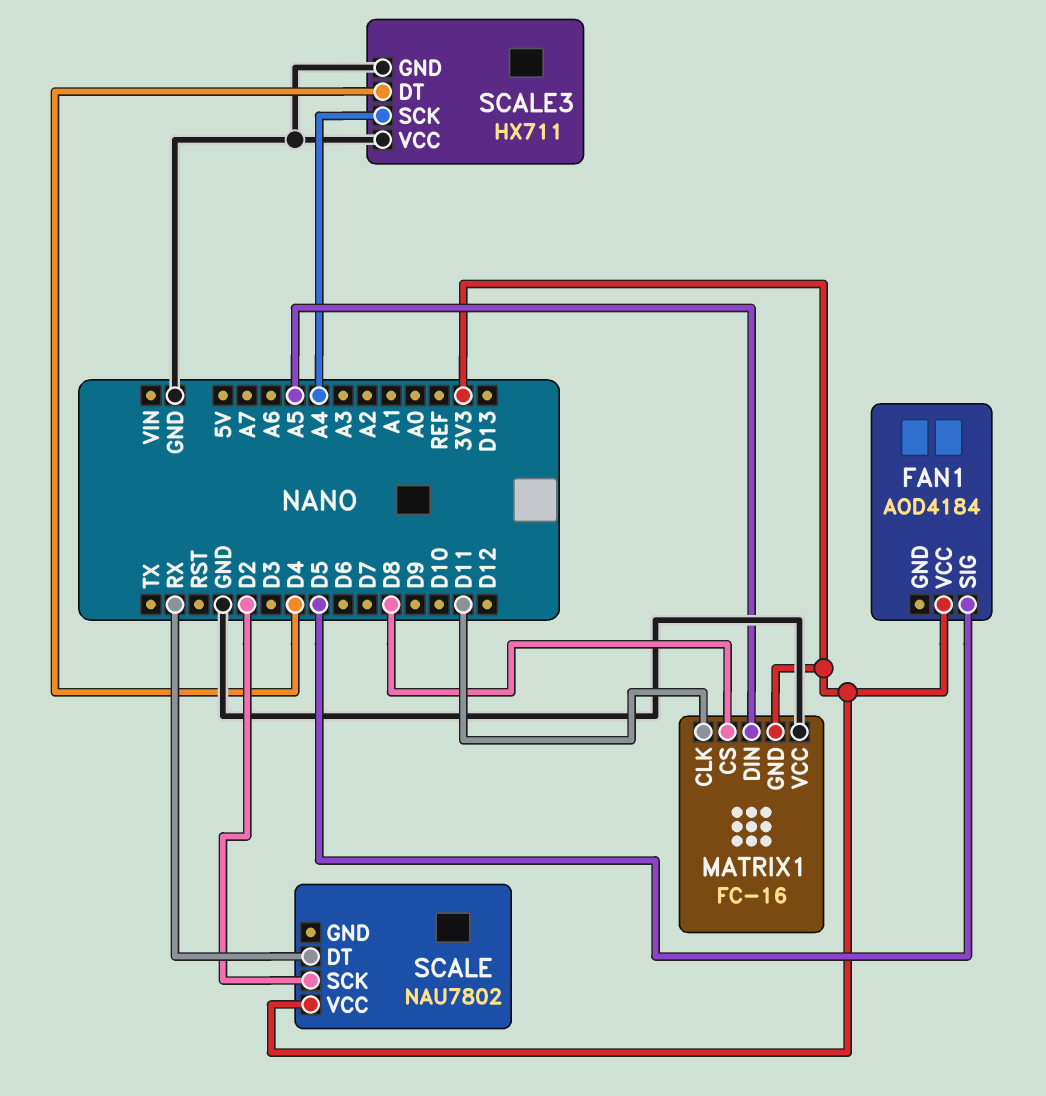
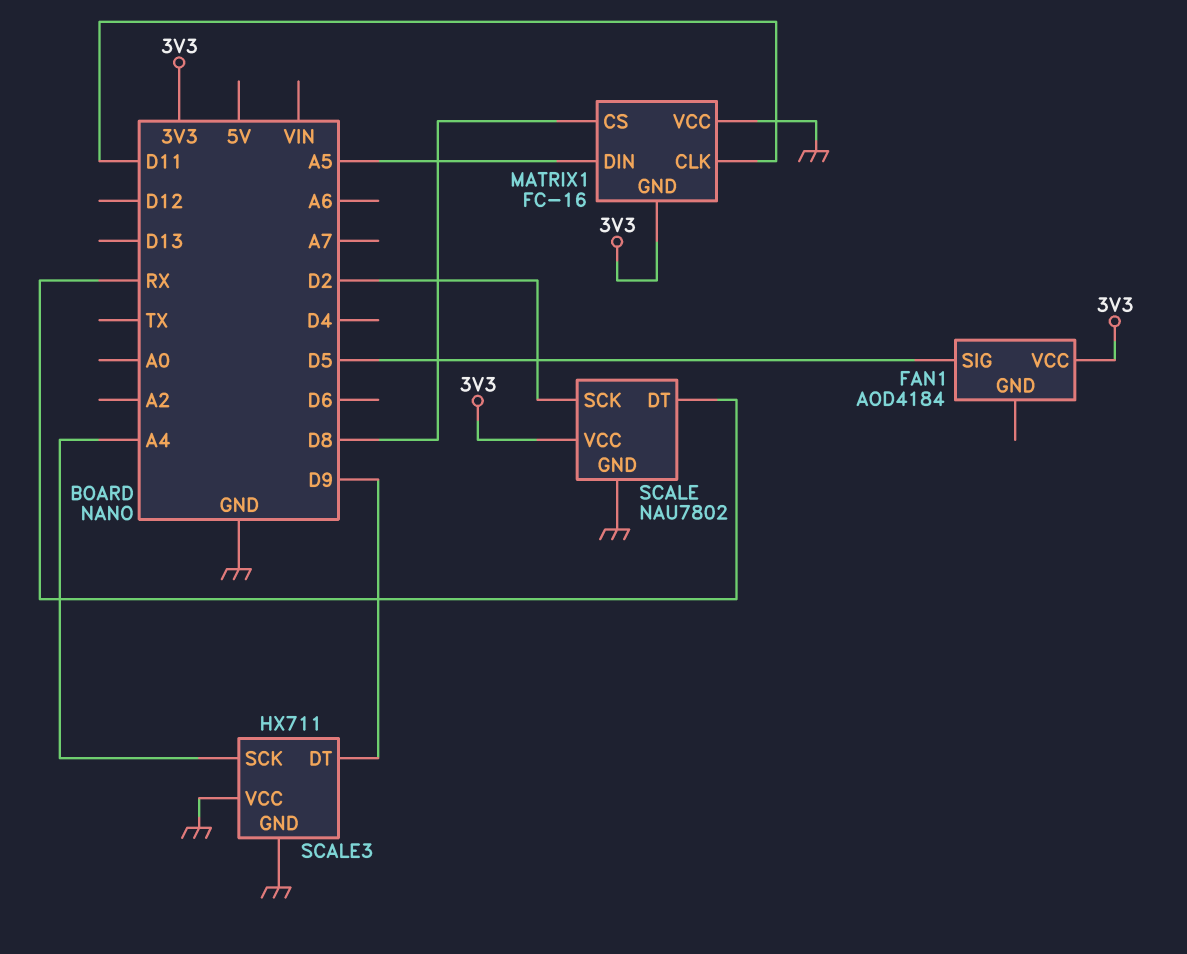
SCALE pin GND: none -> GND
SCALE3 pin DT: D4 -> D9

